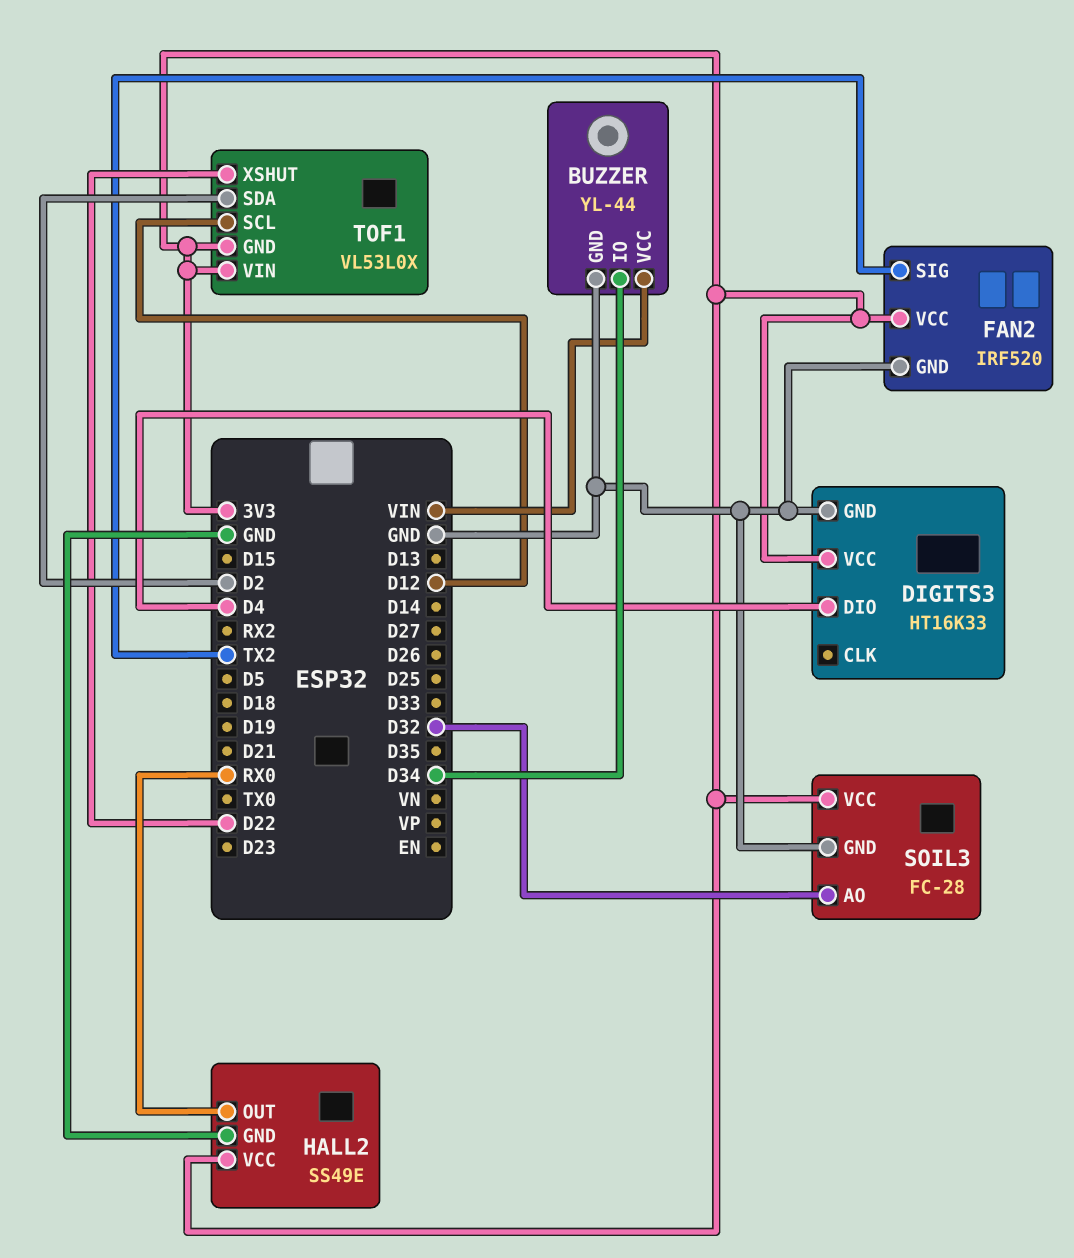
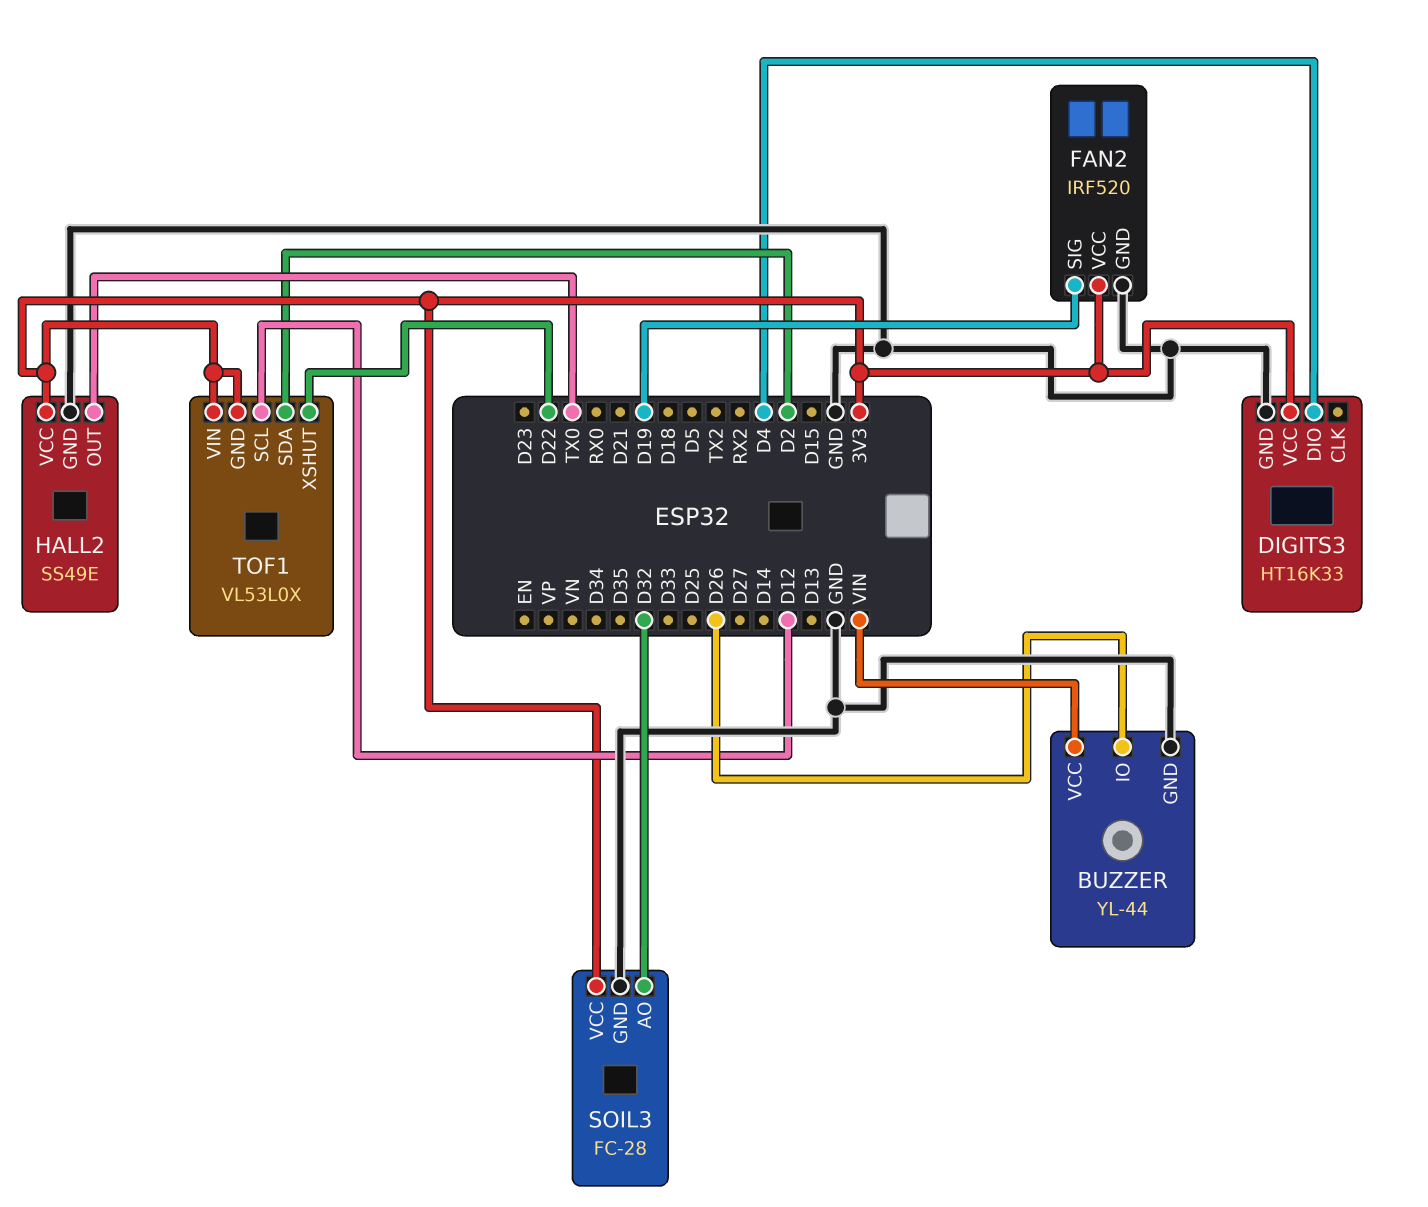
BUZZER pin IO: D34 -> D26
FAN2 pin SIG: TX2 -> D19
HALL2 pin OUT: RX0 -> TX0

